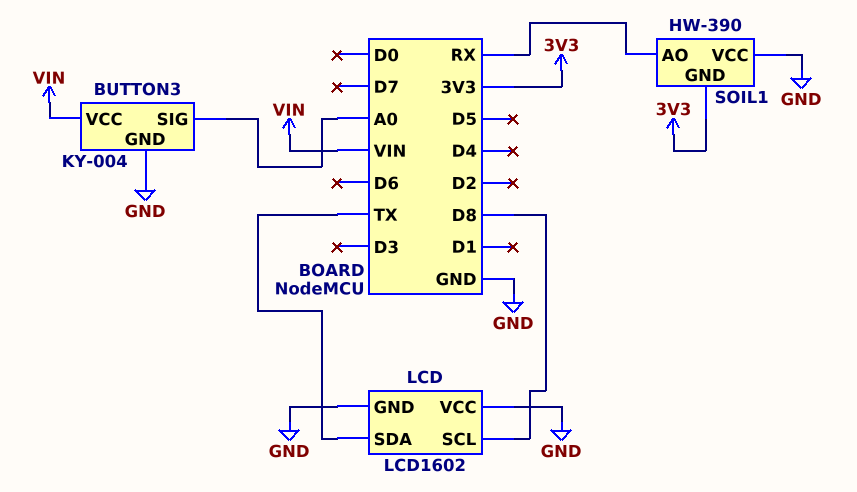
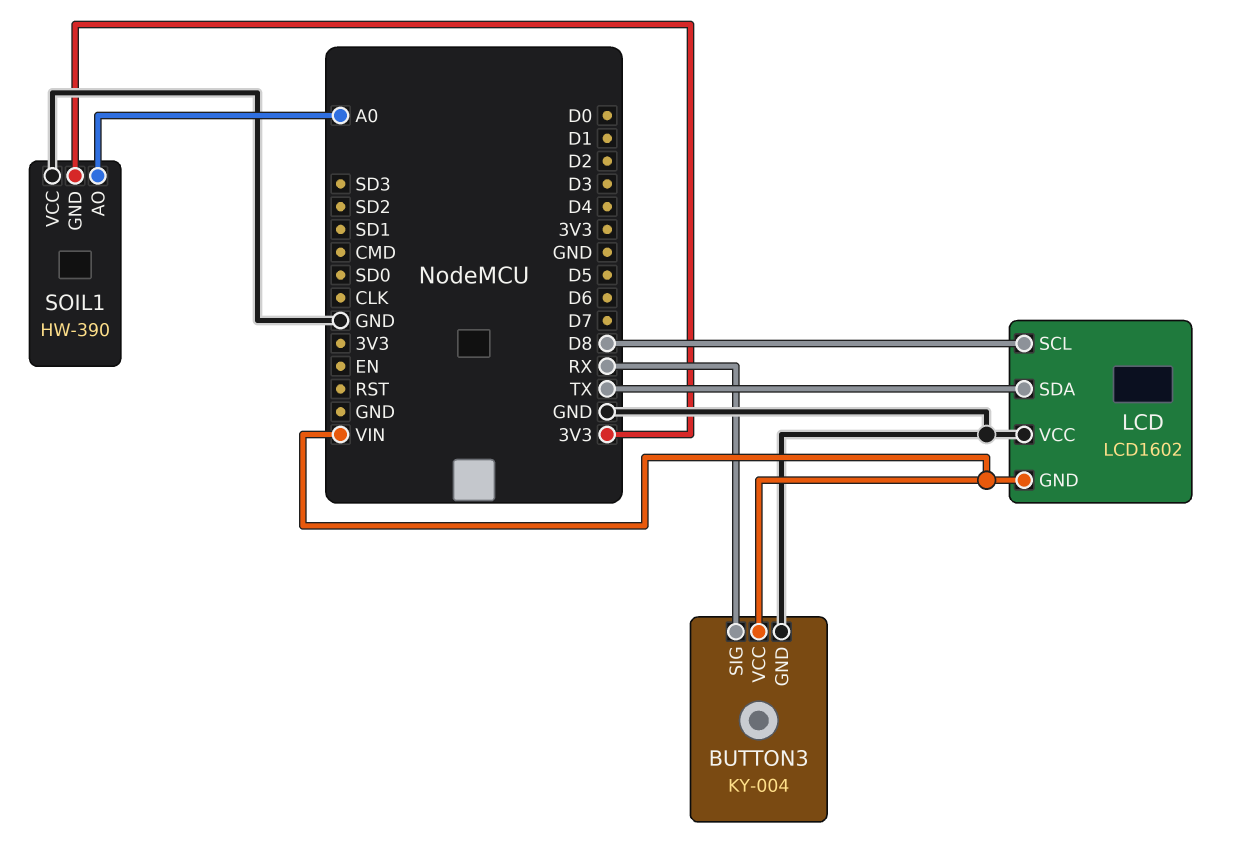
BUTTON3 pin SIG: A0 -> RX
LCD pin GND: GND -> VIN
SOIL1 pin AO: RX -> A0

